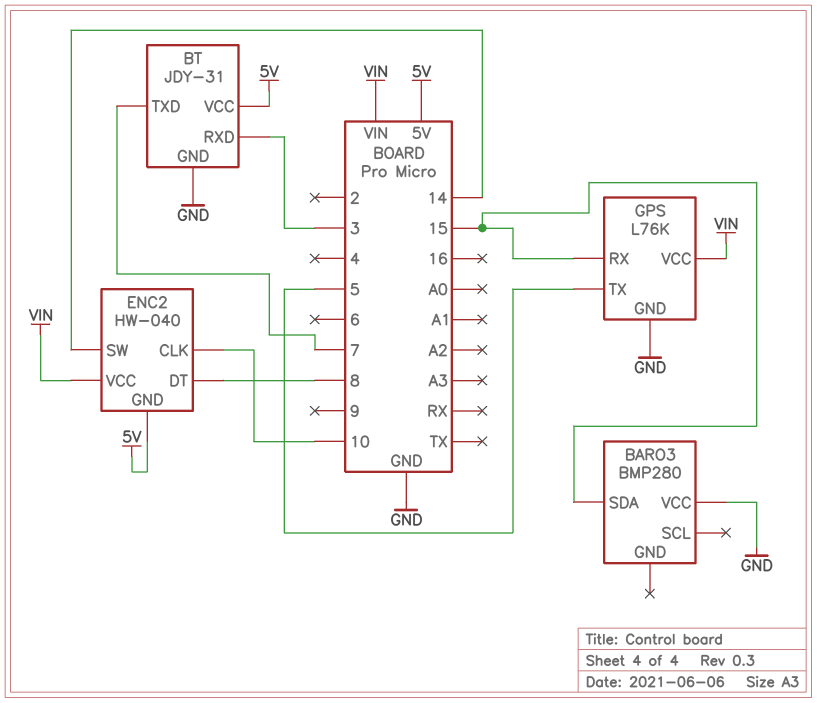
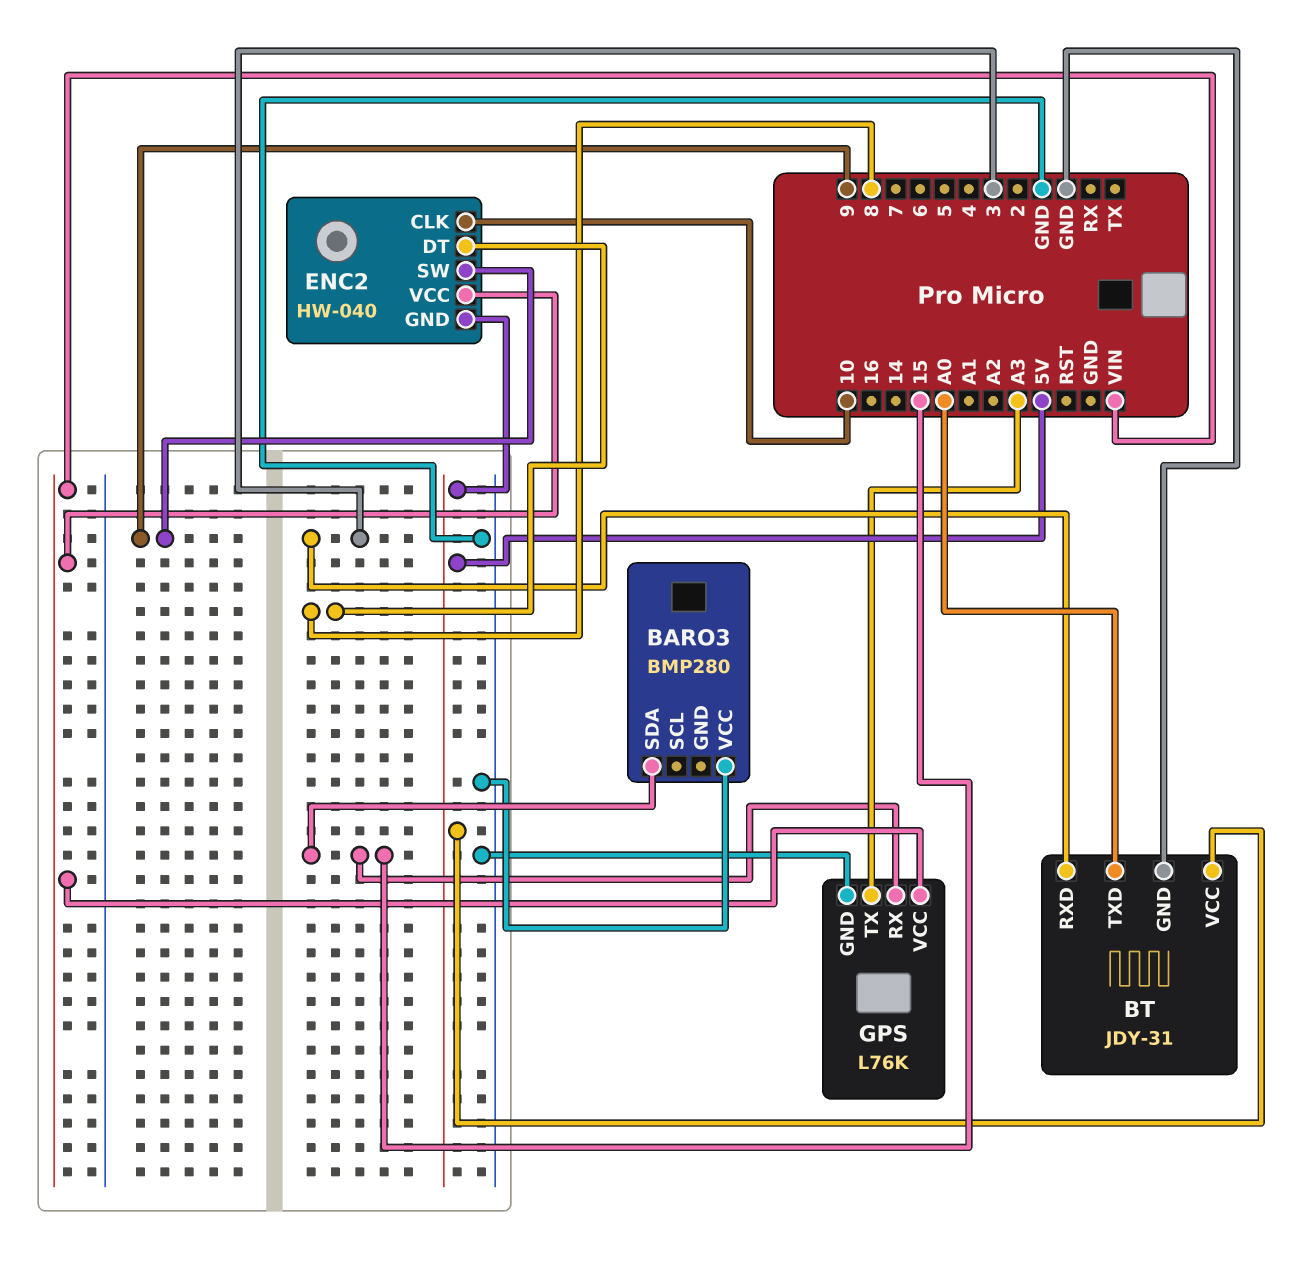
BT pin TXD: 7 -> A0
ENC2 pin SW: 14 -> 9
GPS pin TX: 5 -> A3

